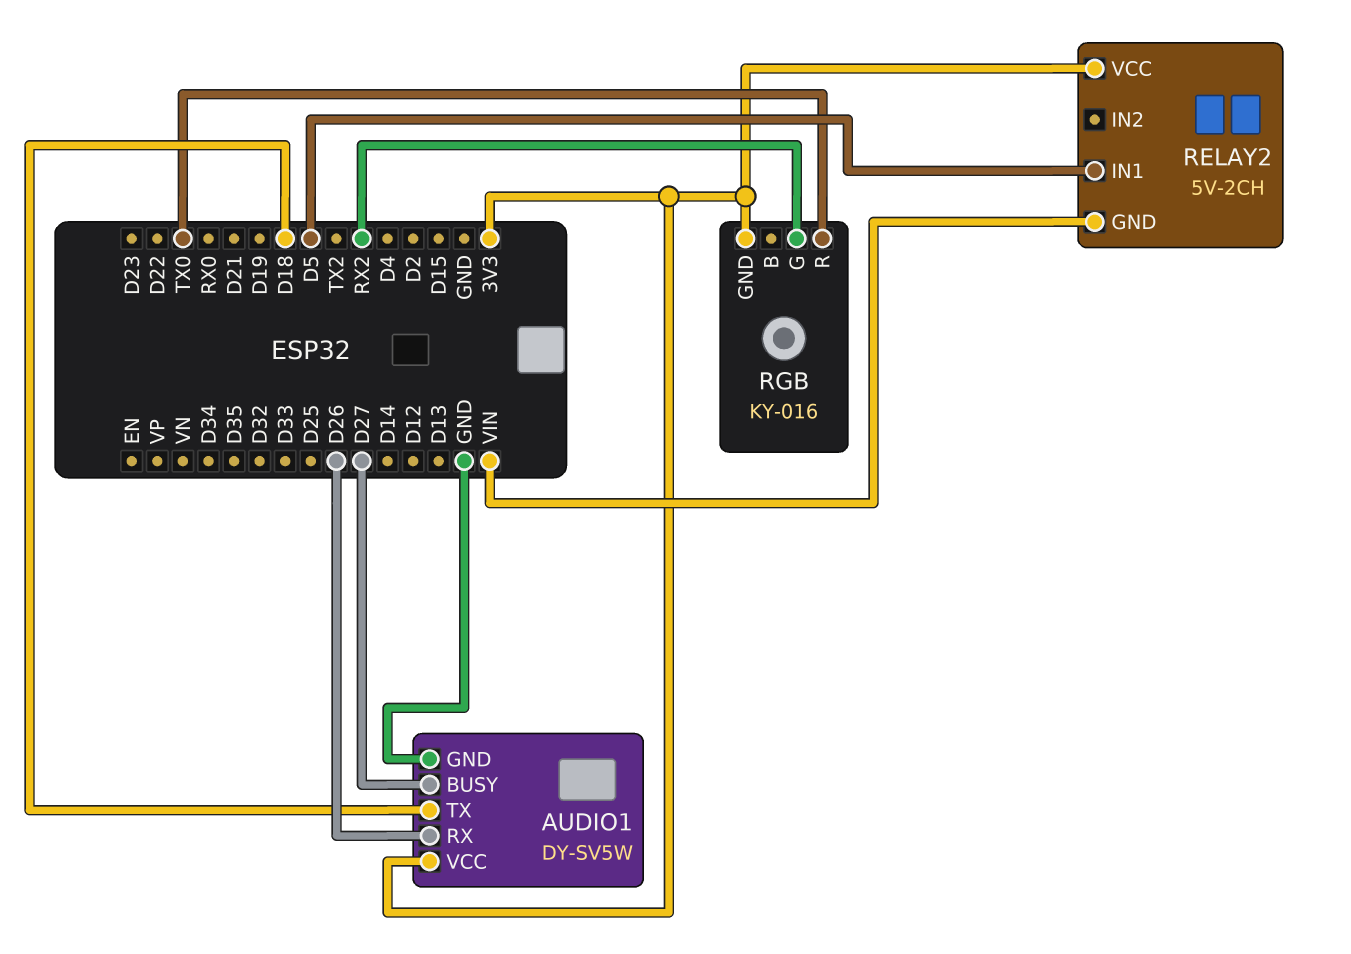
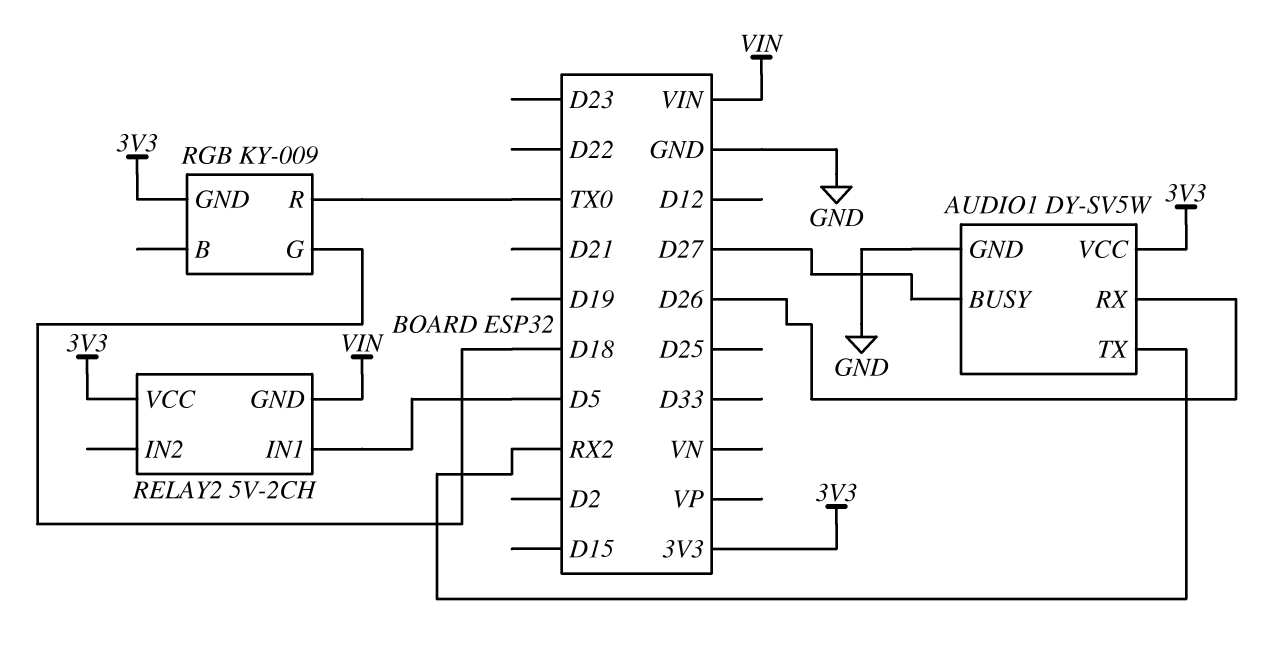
AUDIO1 pin TX: D18 -> RX2
RGB: KY-016 -> KY-009
RGB pin G: RX2 -> D18

